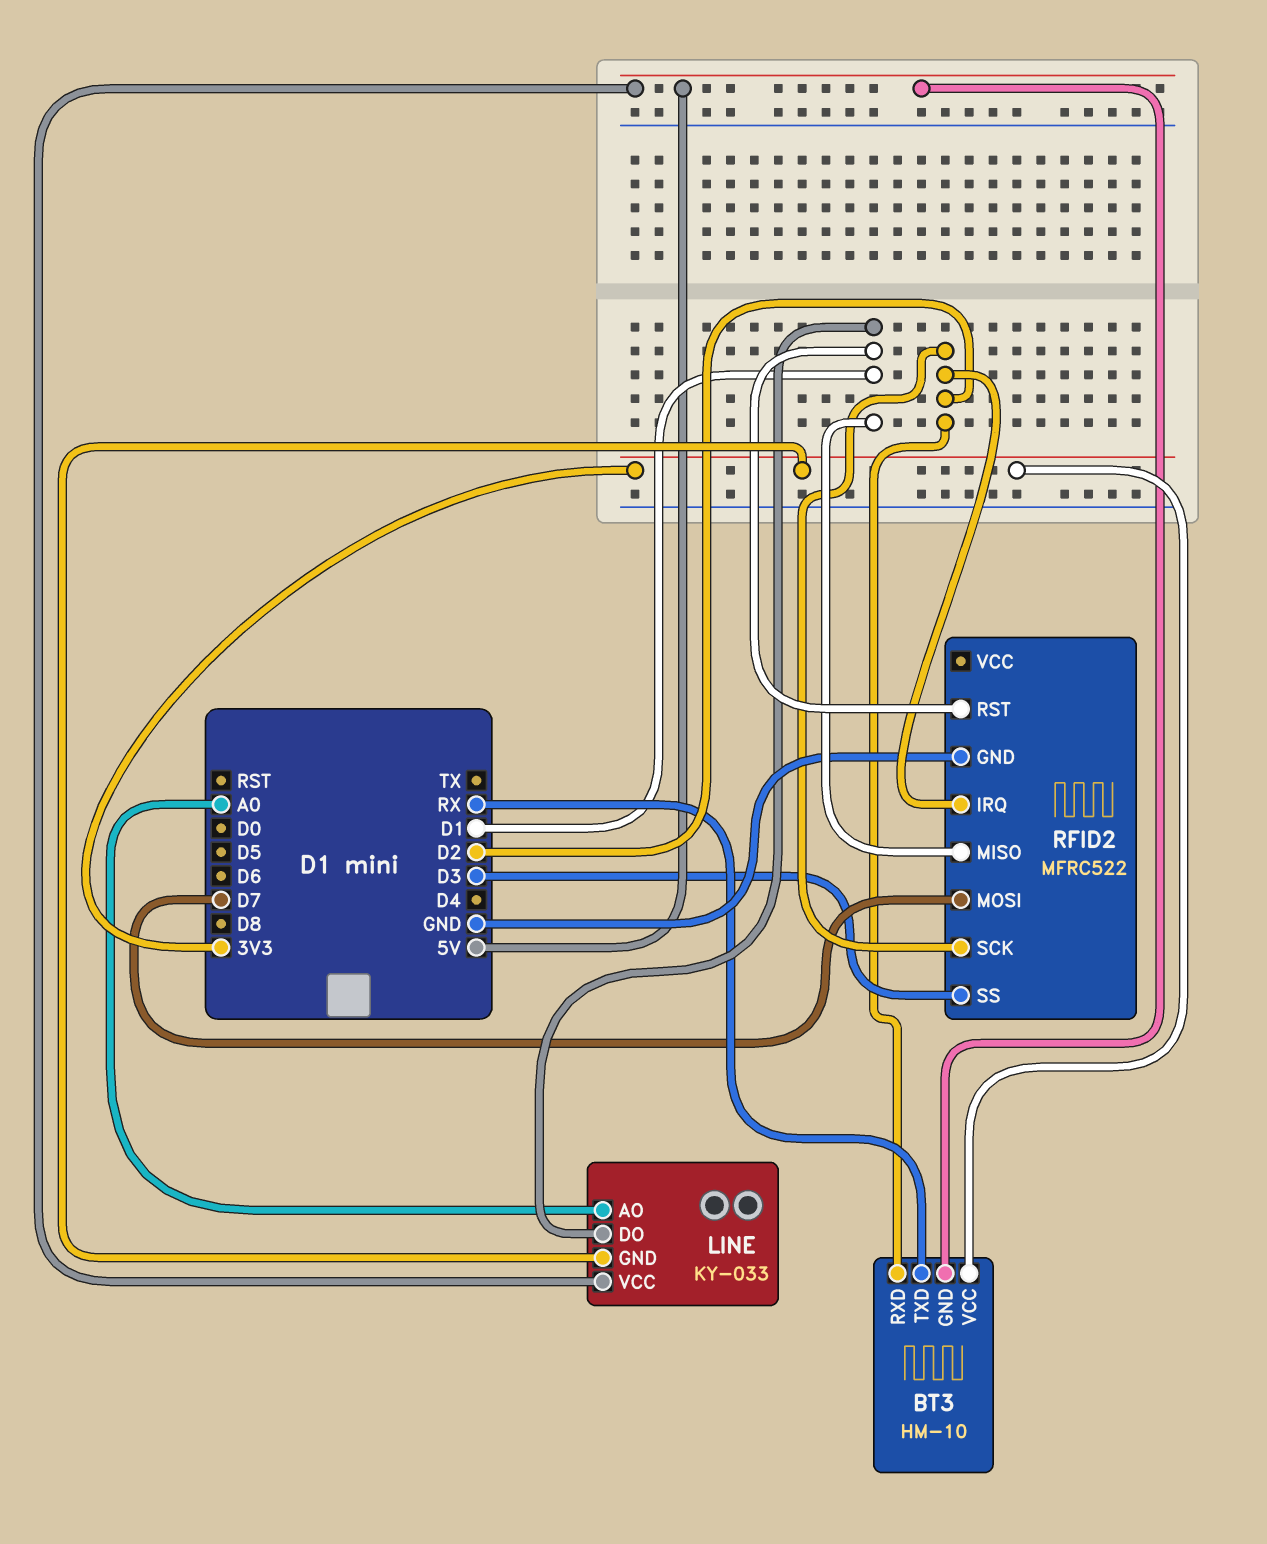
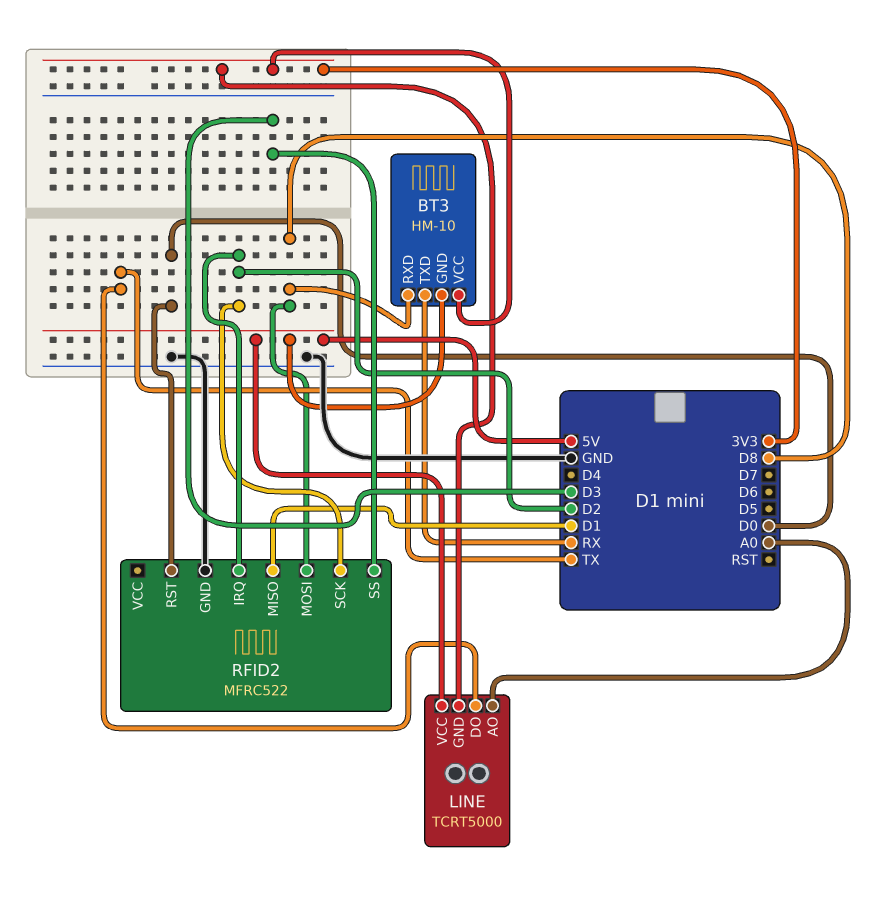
BT3 pin RXD: D2 -> D8
LINE: KY-033 -> TCRT5000
LINE pin DO: D1 -> TX
RFID2 pin MOSI: D7 -> D8
RFID2 pin RST: D1 -> D0

